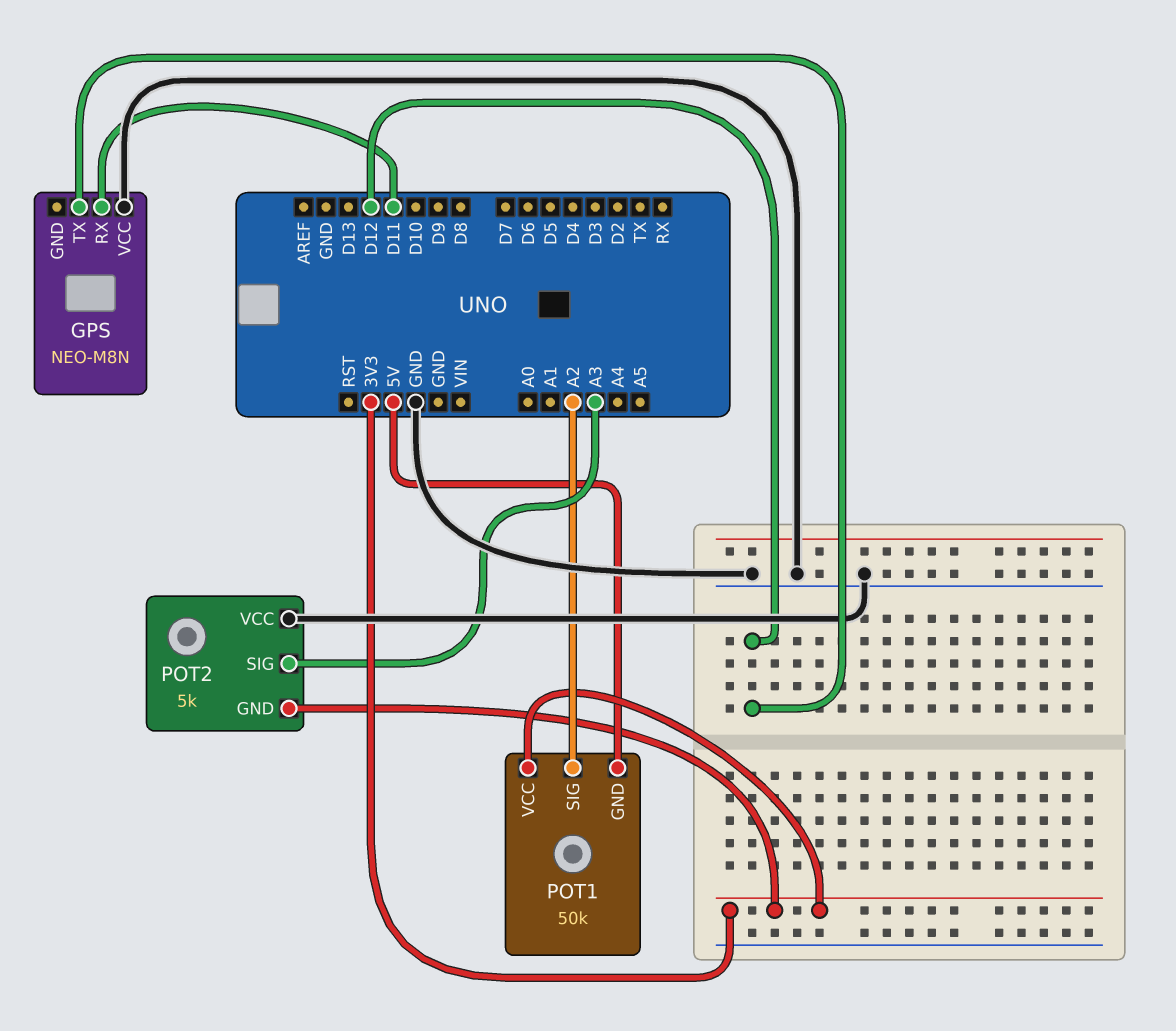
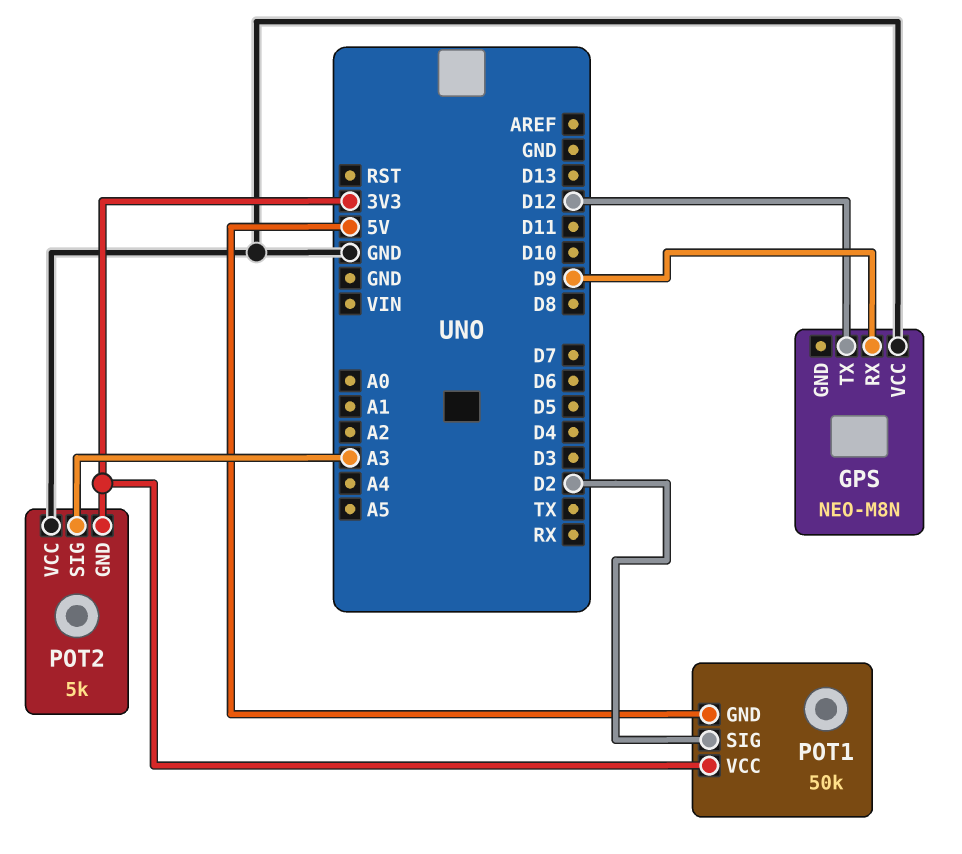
GPS pin RX: D11 -> D9
POT1 pin SIG: A2 -> D2

